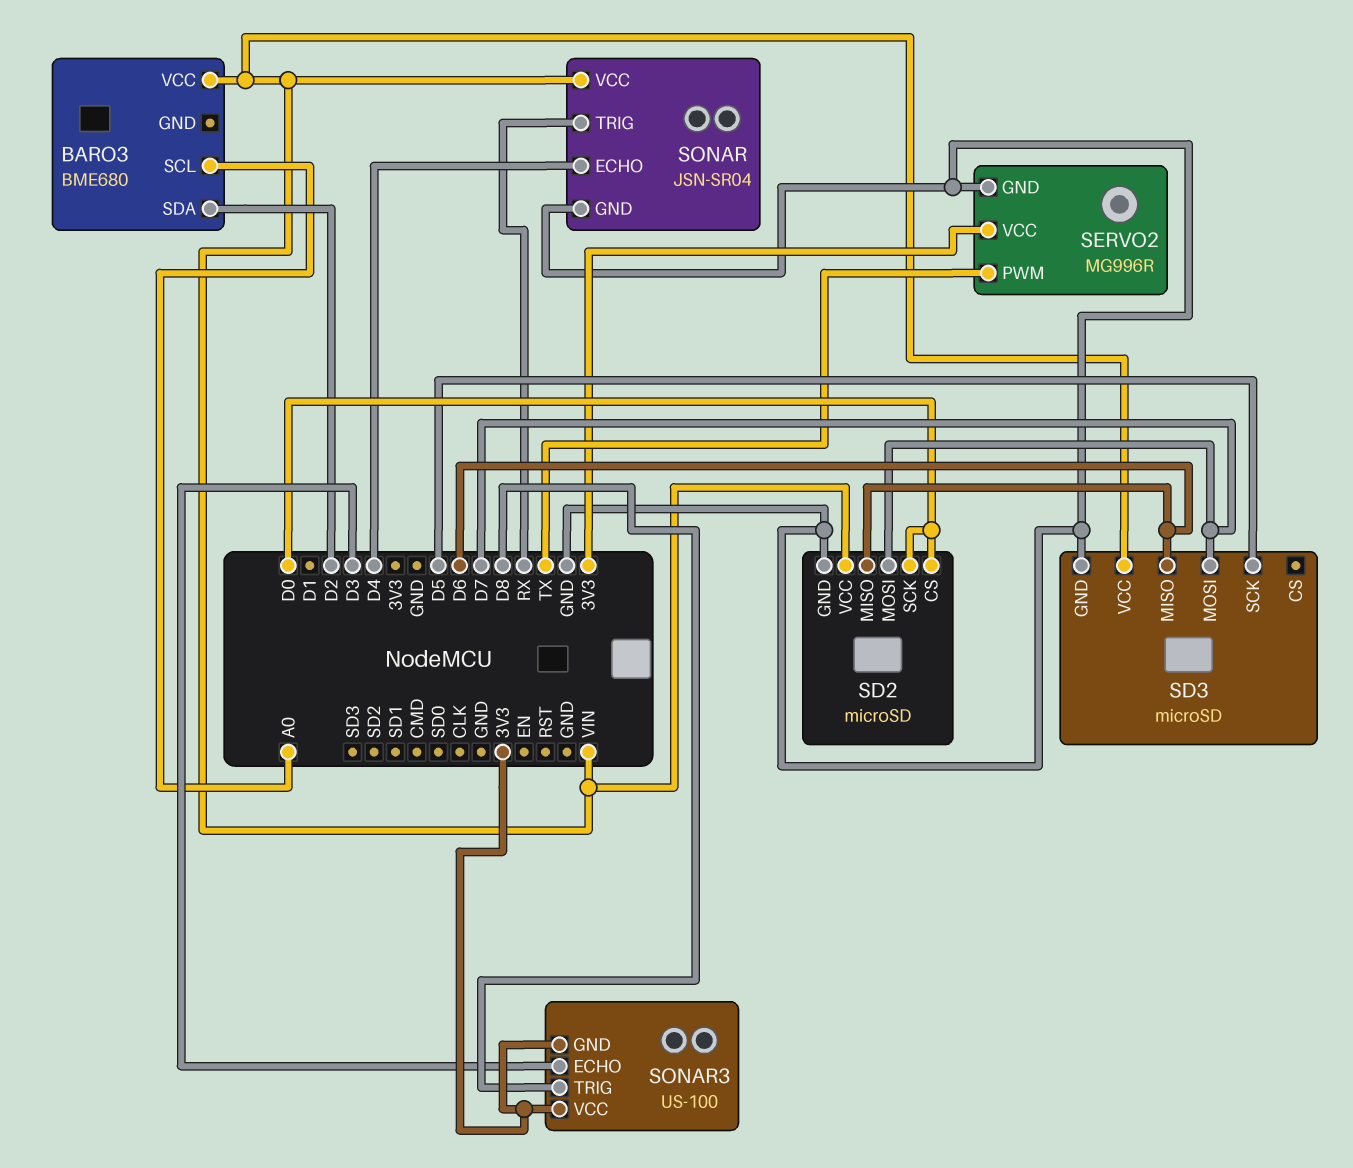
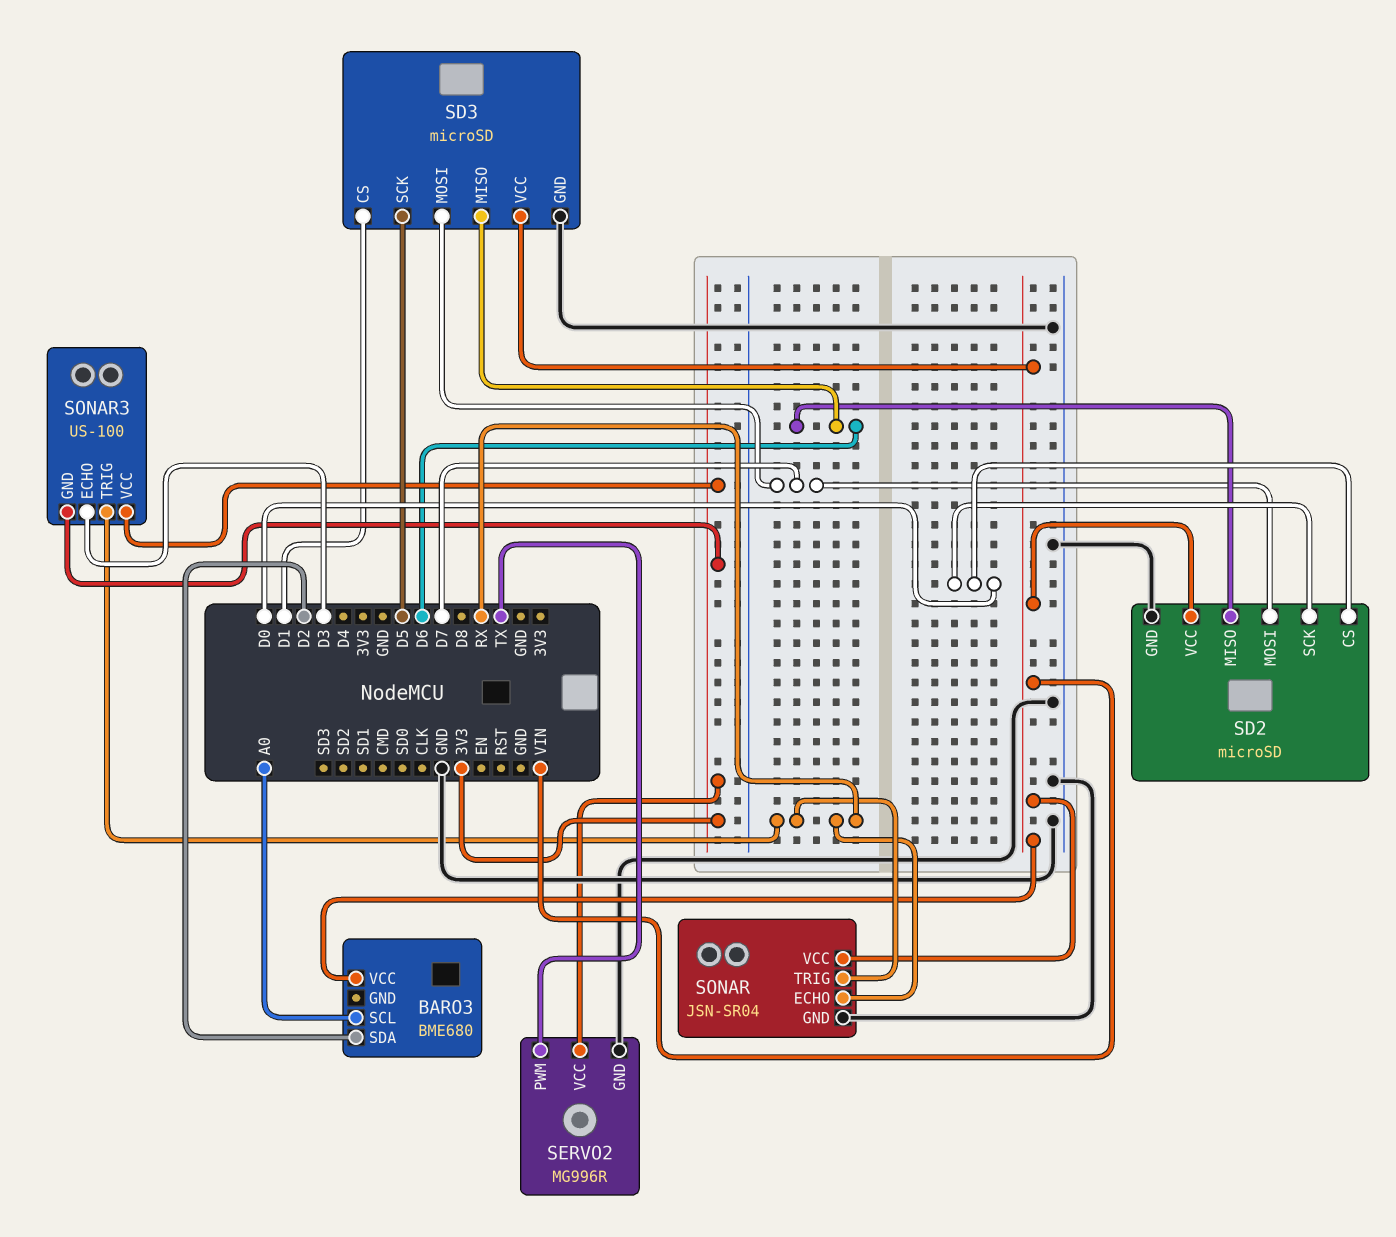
SD3 pin CS: none -> D1
SONAR pin ECHO: D4 -> RX
SONAR3 pin TRIG: D8 -> RX

